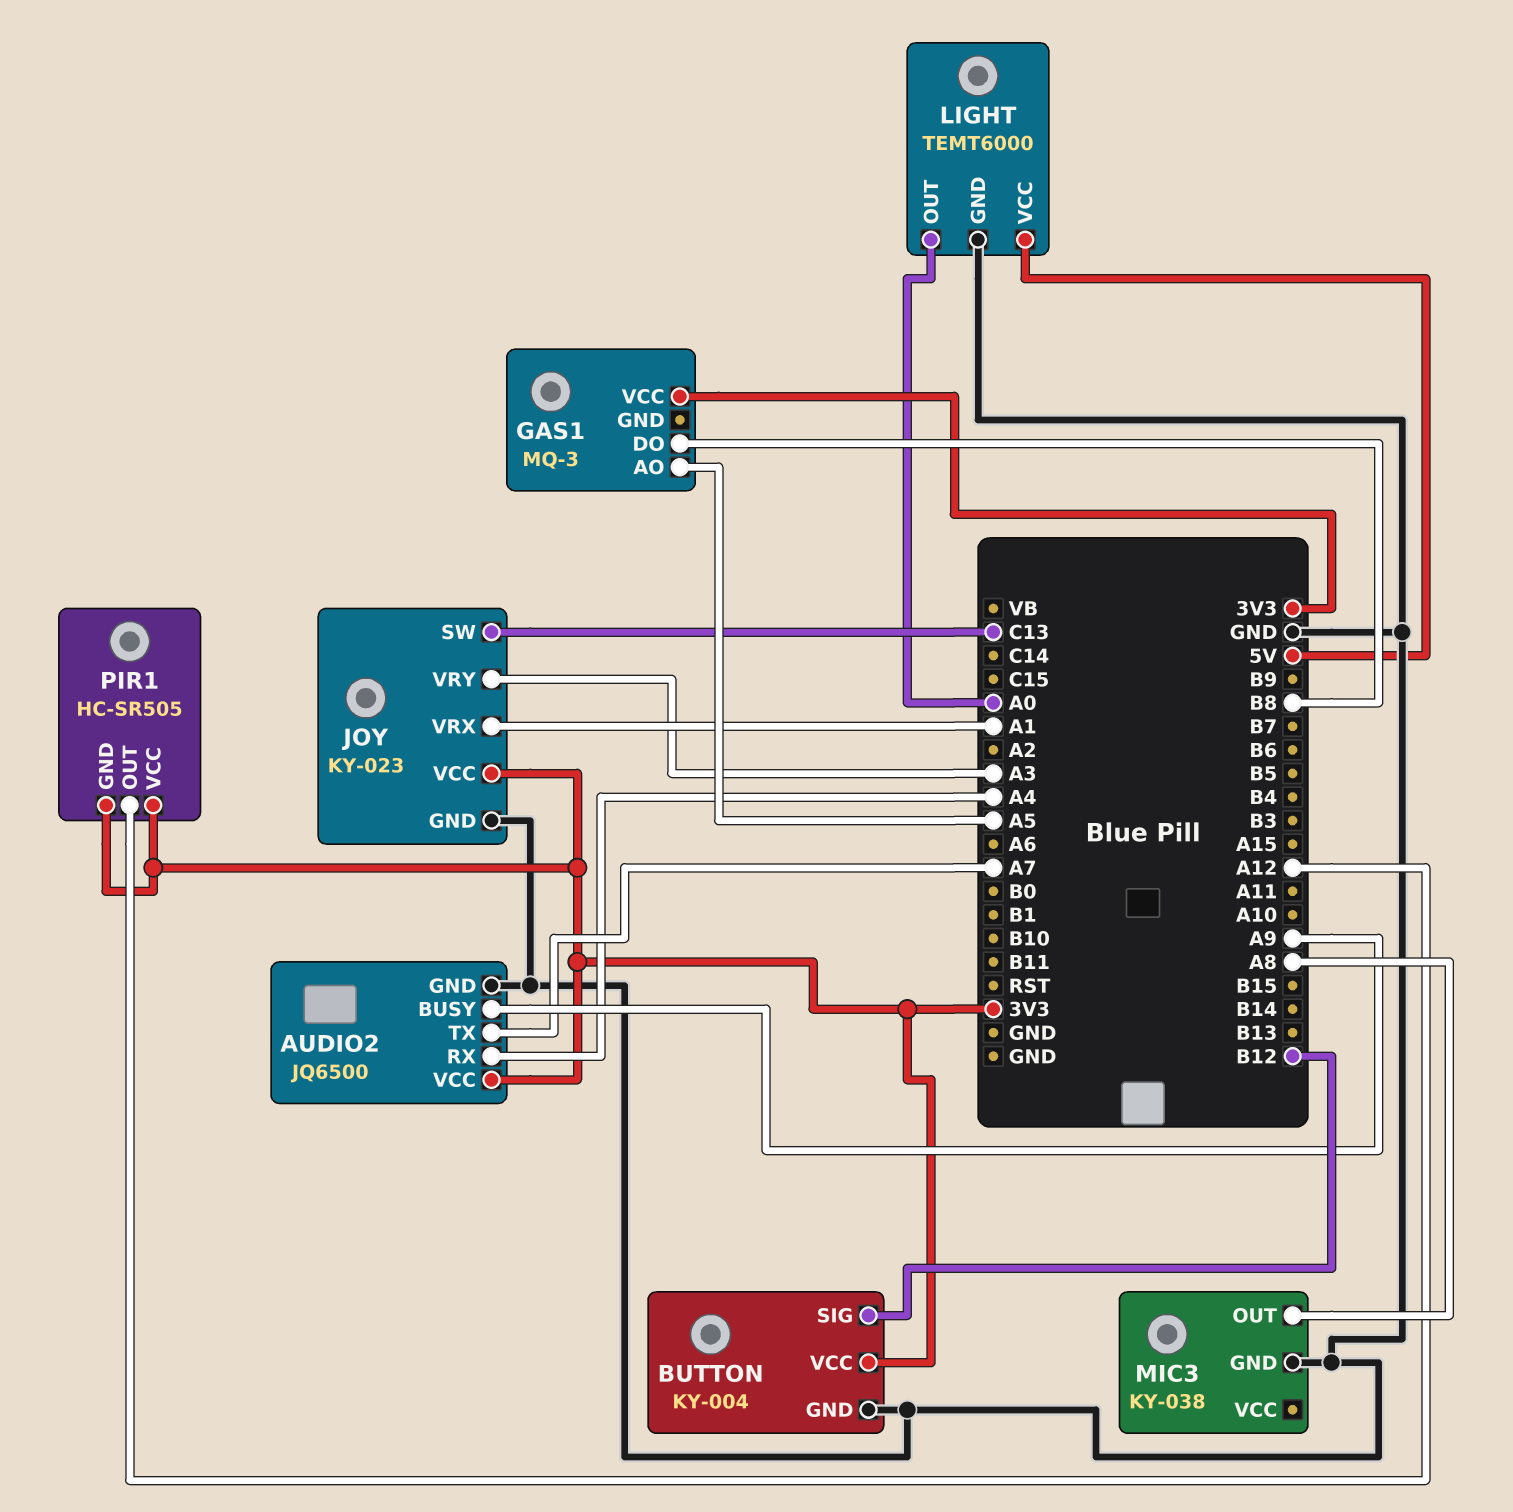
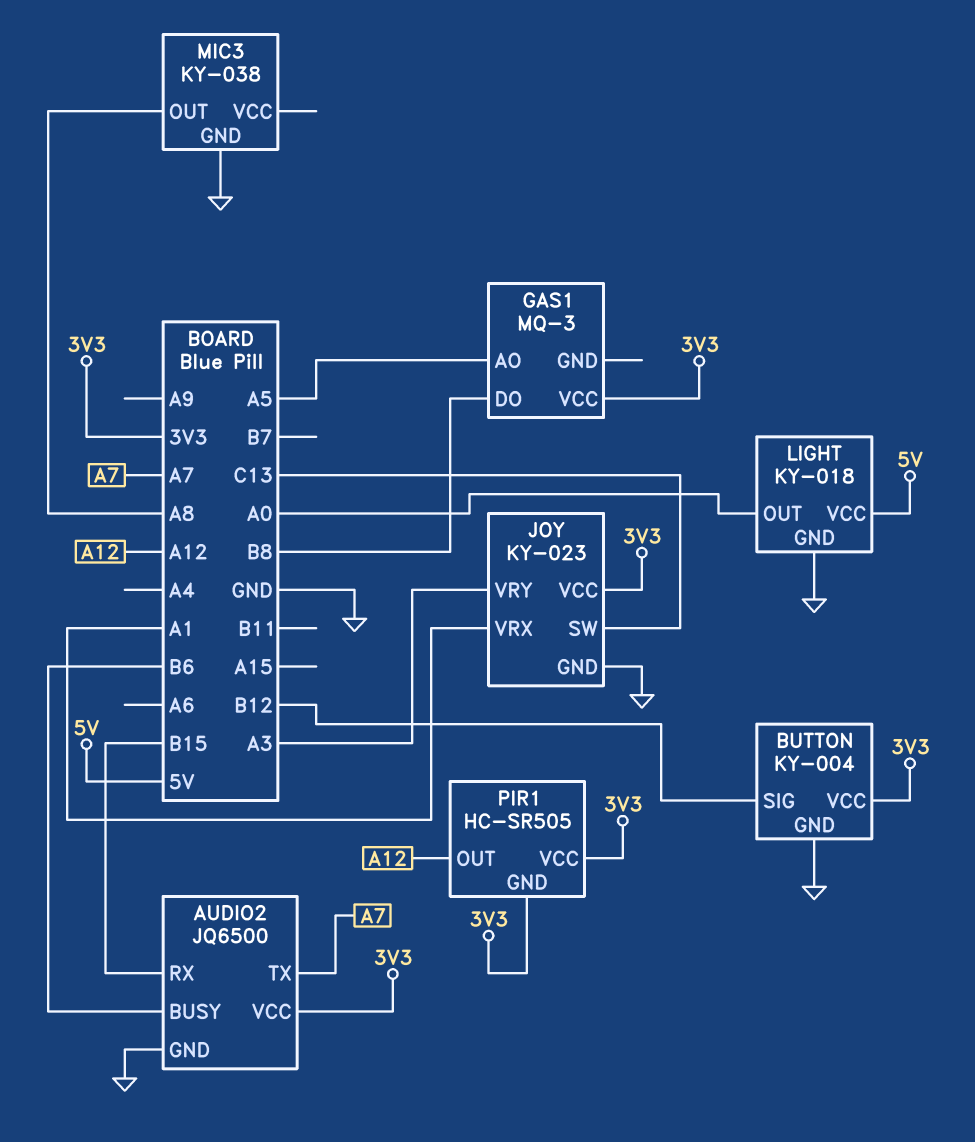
AUDIO2 pin BUSY: A9 -> B6
AUDIO2 pin RX: A4 -> B15
LIGHT: TEMT6000 -> KY-018

